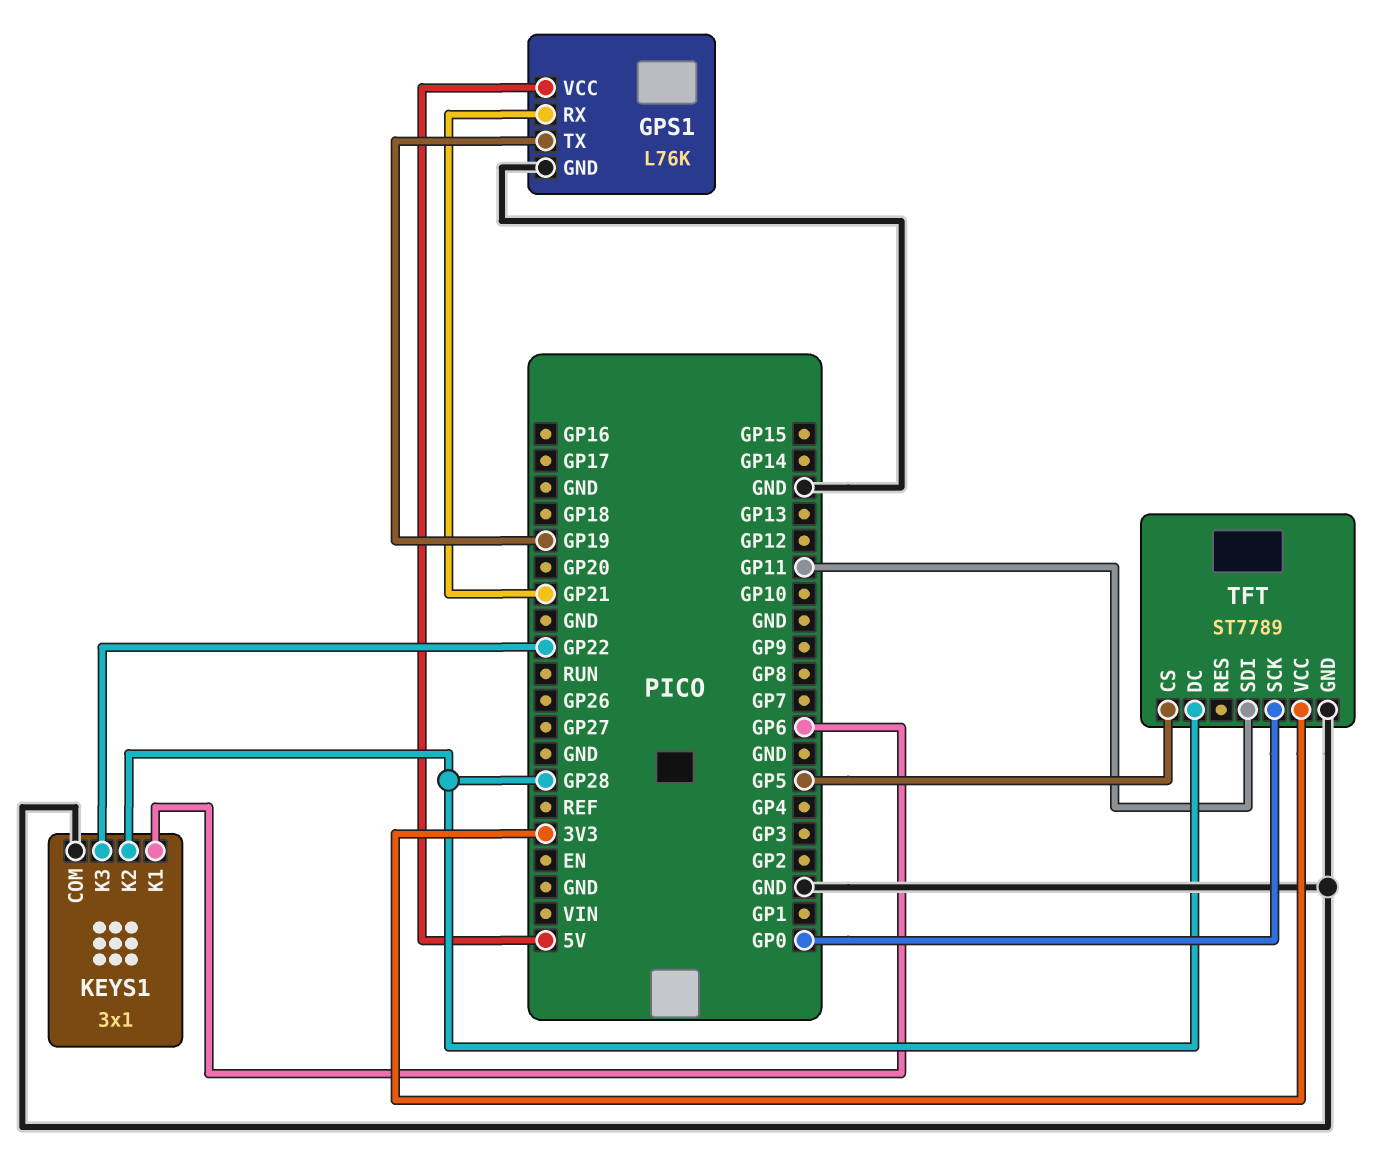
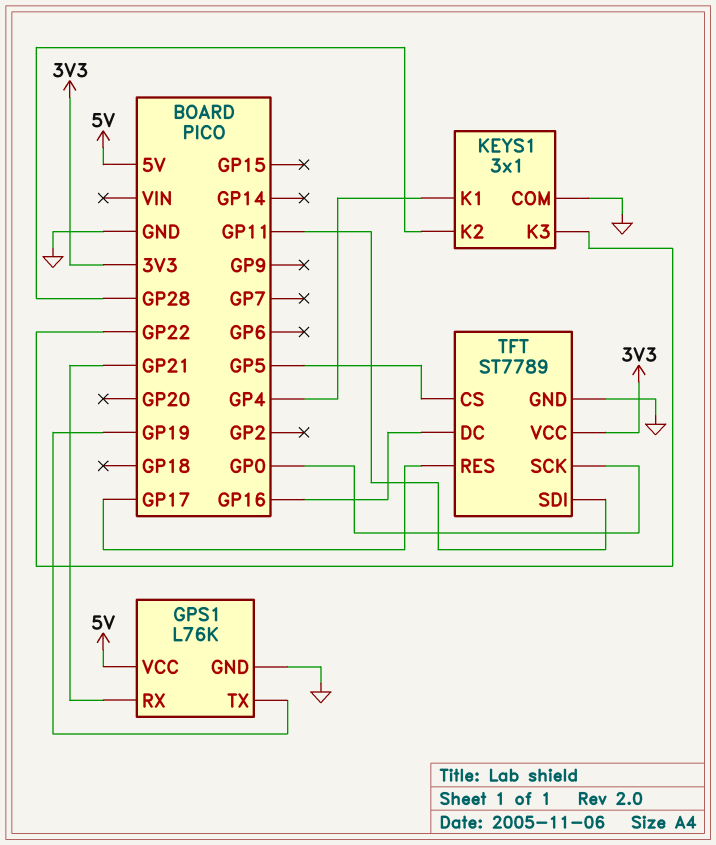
KEYS1 pin K1: GP6 -> GP4
TFT pin DC: GP28 -> GP16
TFT pin RES: none -> GP17

